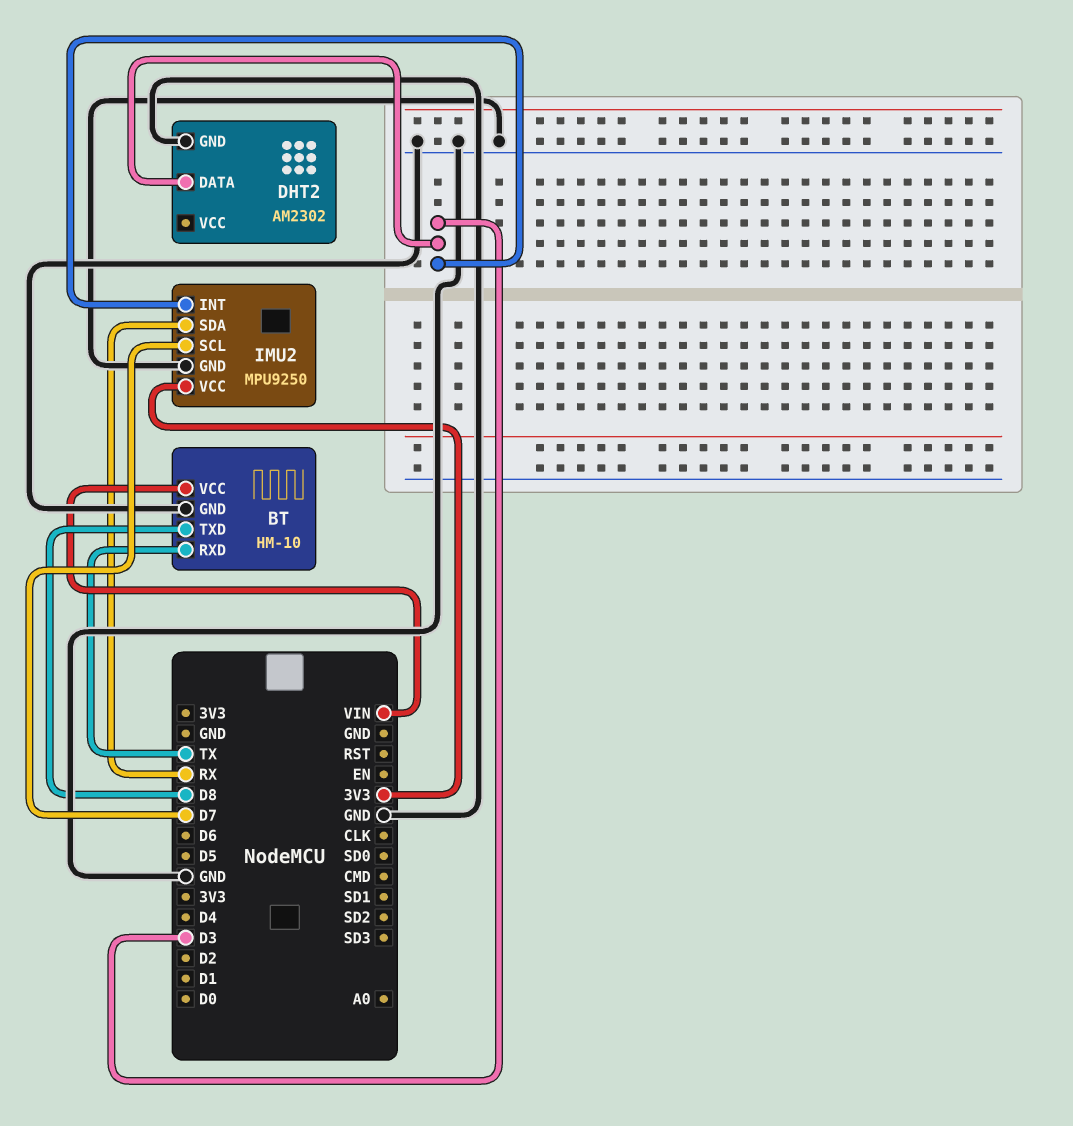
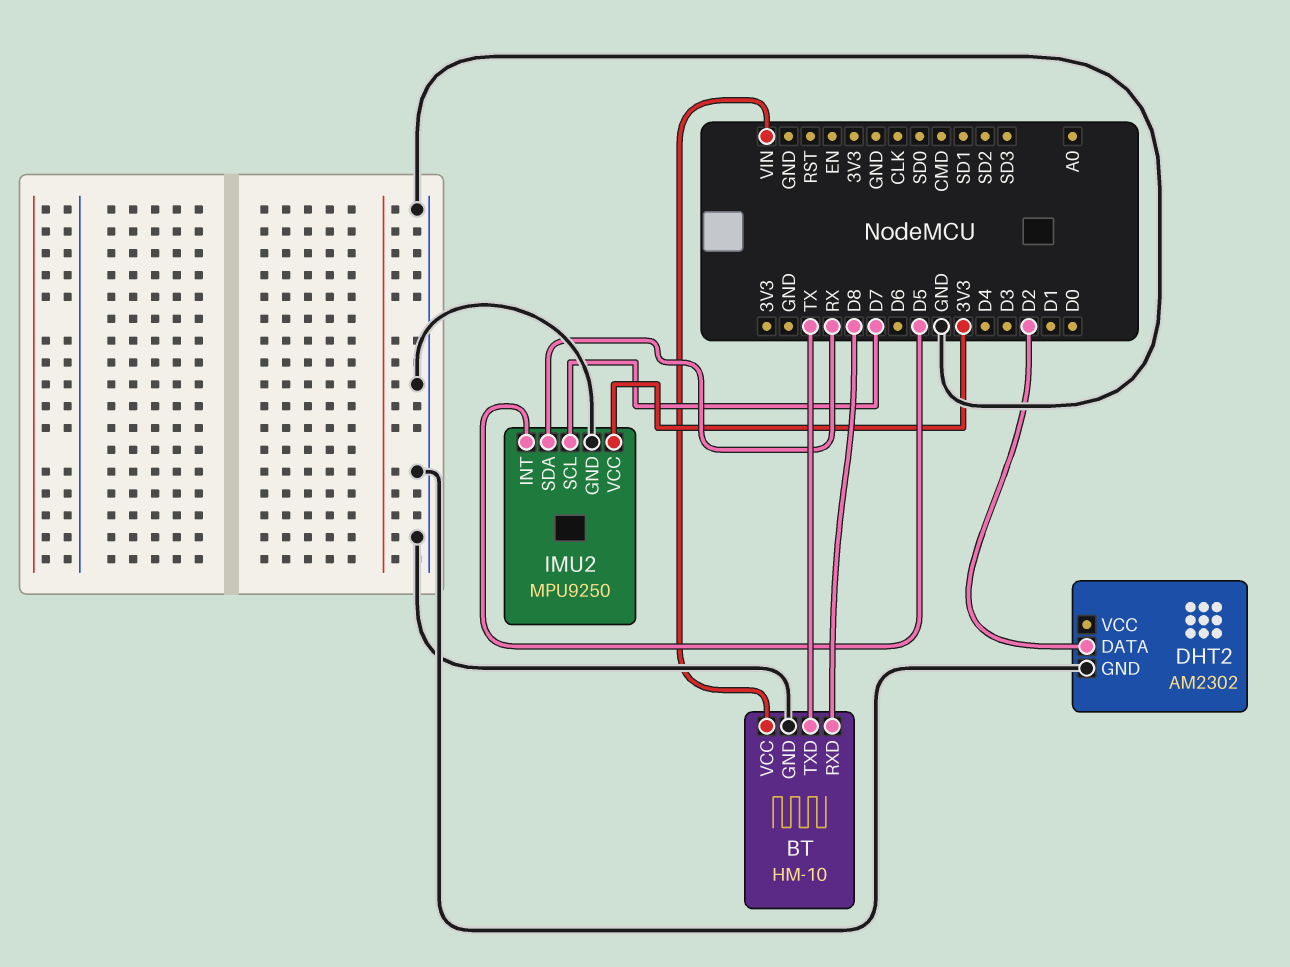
BT pin RXD: TX -> D8
BT pin TXD: D8 -> TX
DHT2 pin DATA: D3 -> D2
IMU2 pin INT: D3 -> D5

